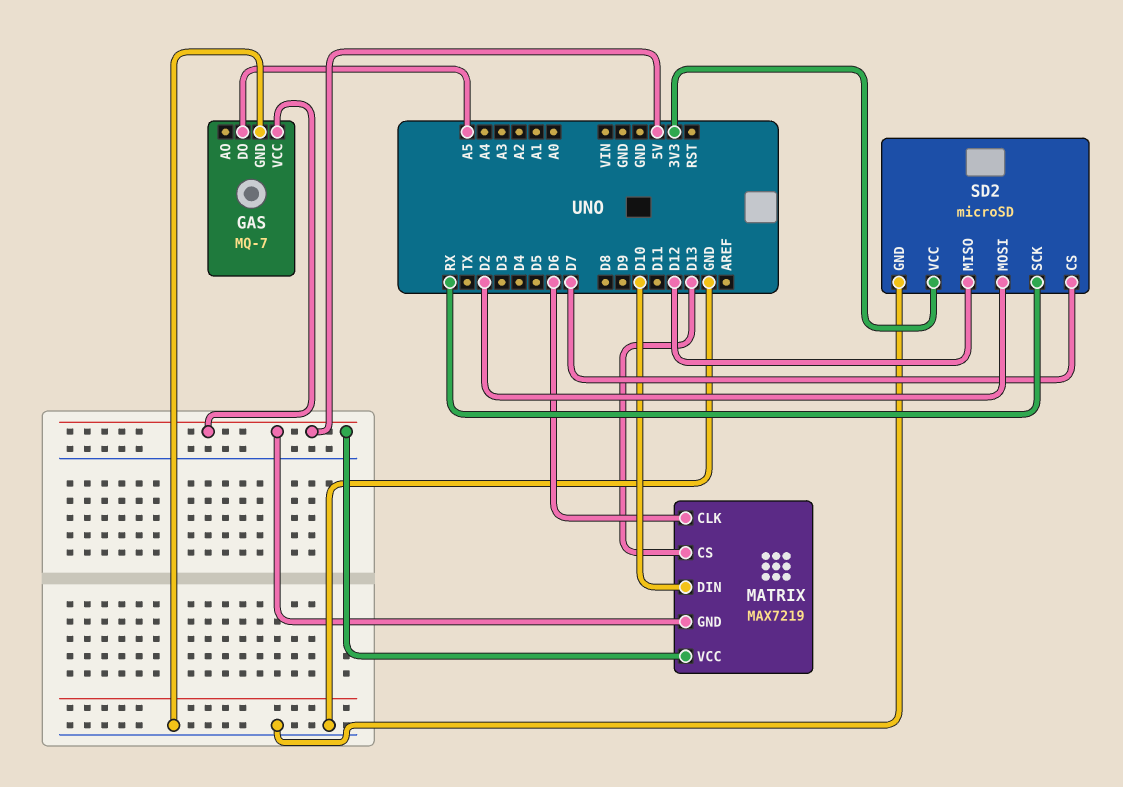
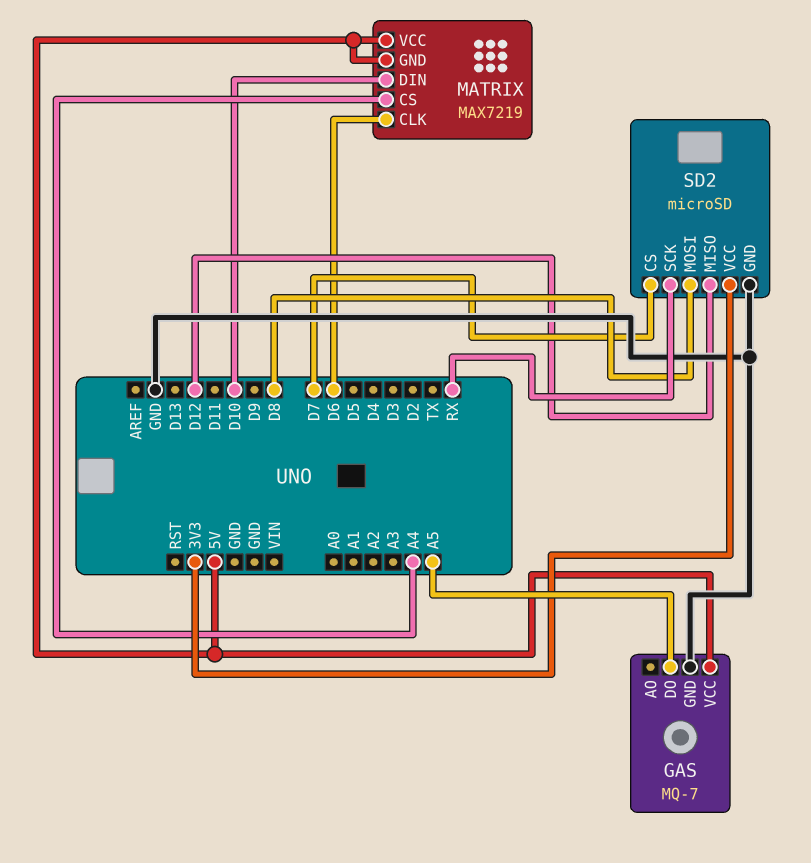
MATRIX pin CS: D13 -> A4
SD2 pin MOSI: D2 -> D8

